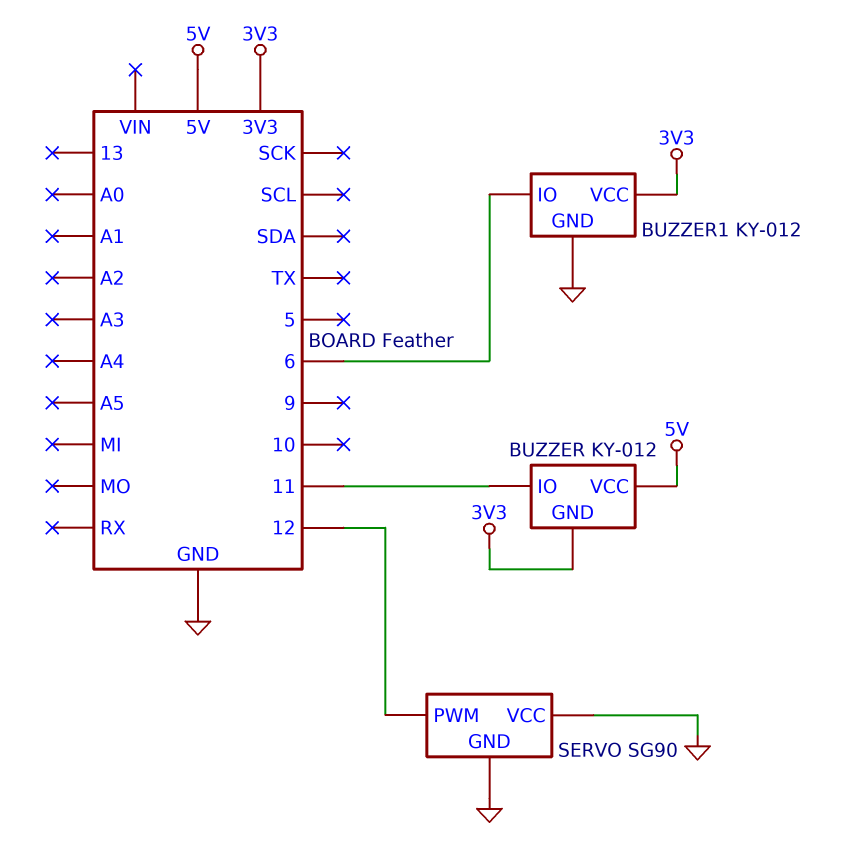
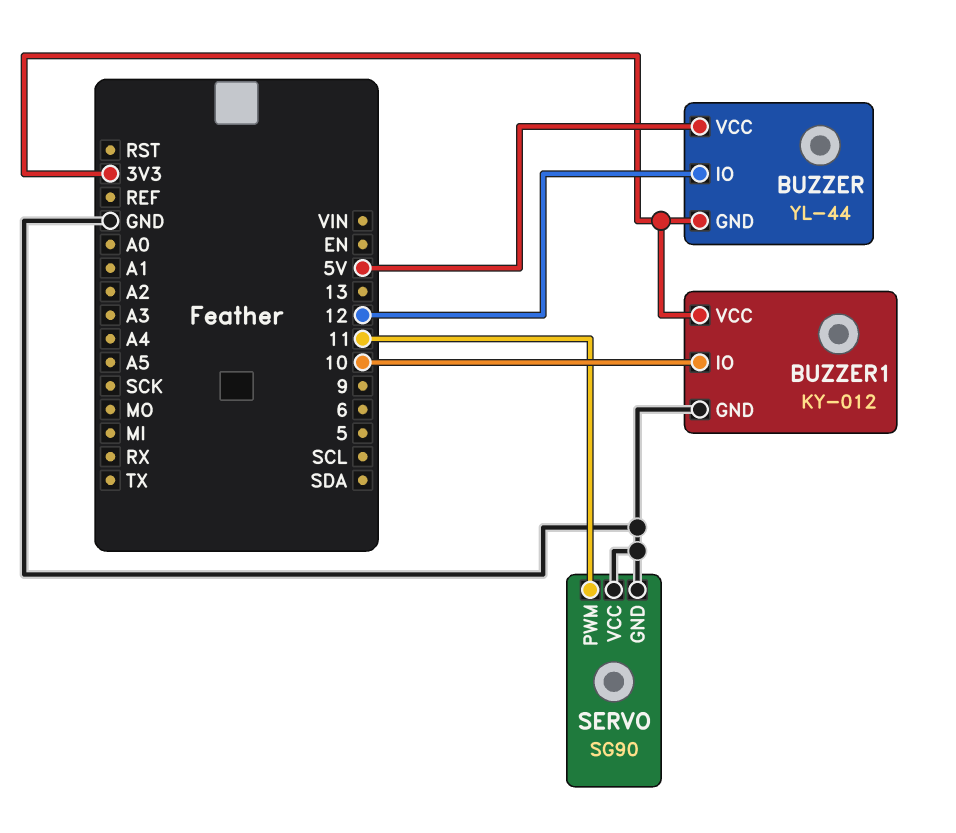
BUZZER: KY-012 -> YL-44
BUZZER pin IO: 11 -> 12
BUZZER1 pin IO: 6 -> 10
SERVO pin PWM: 12 -> 11

